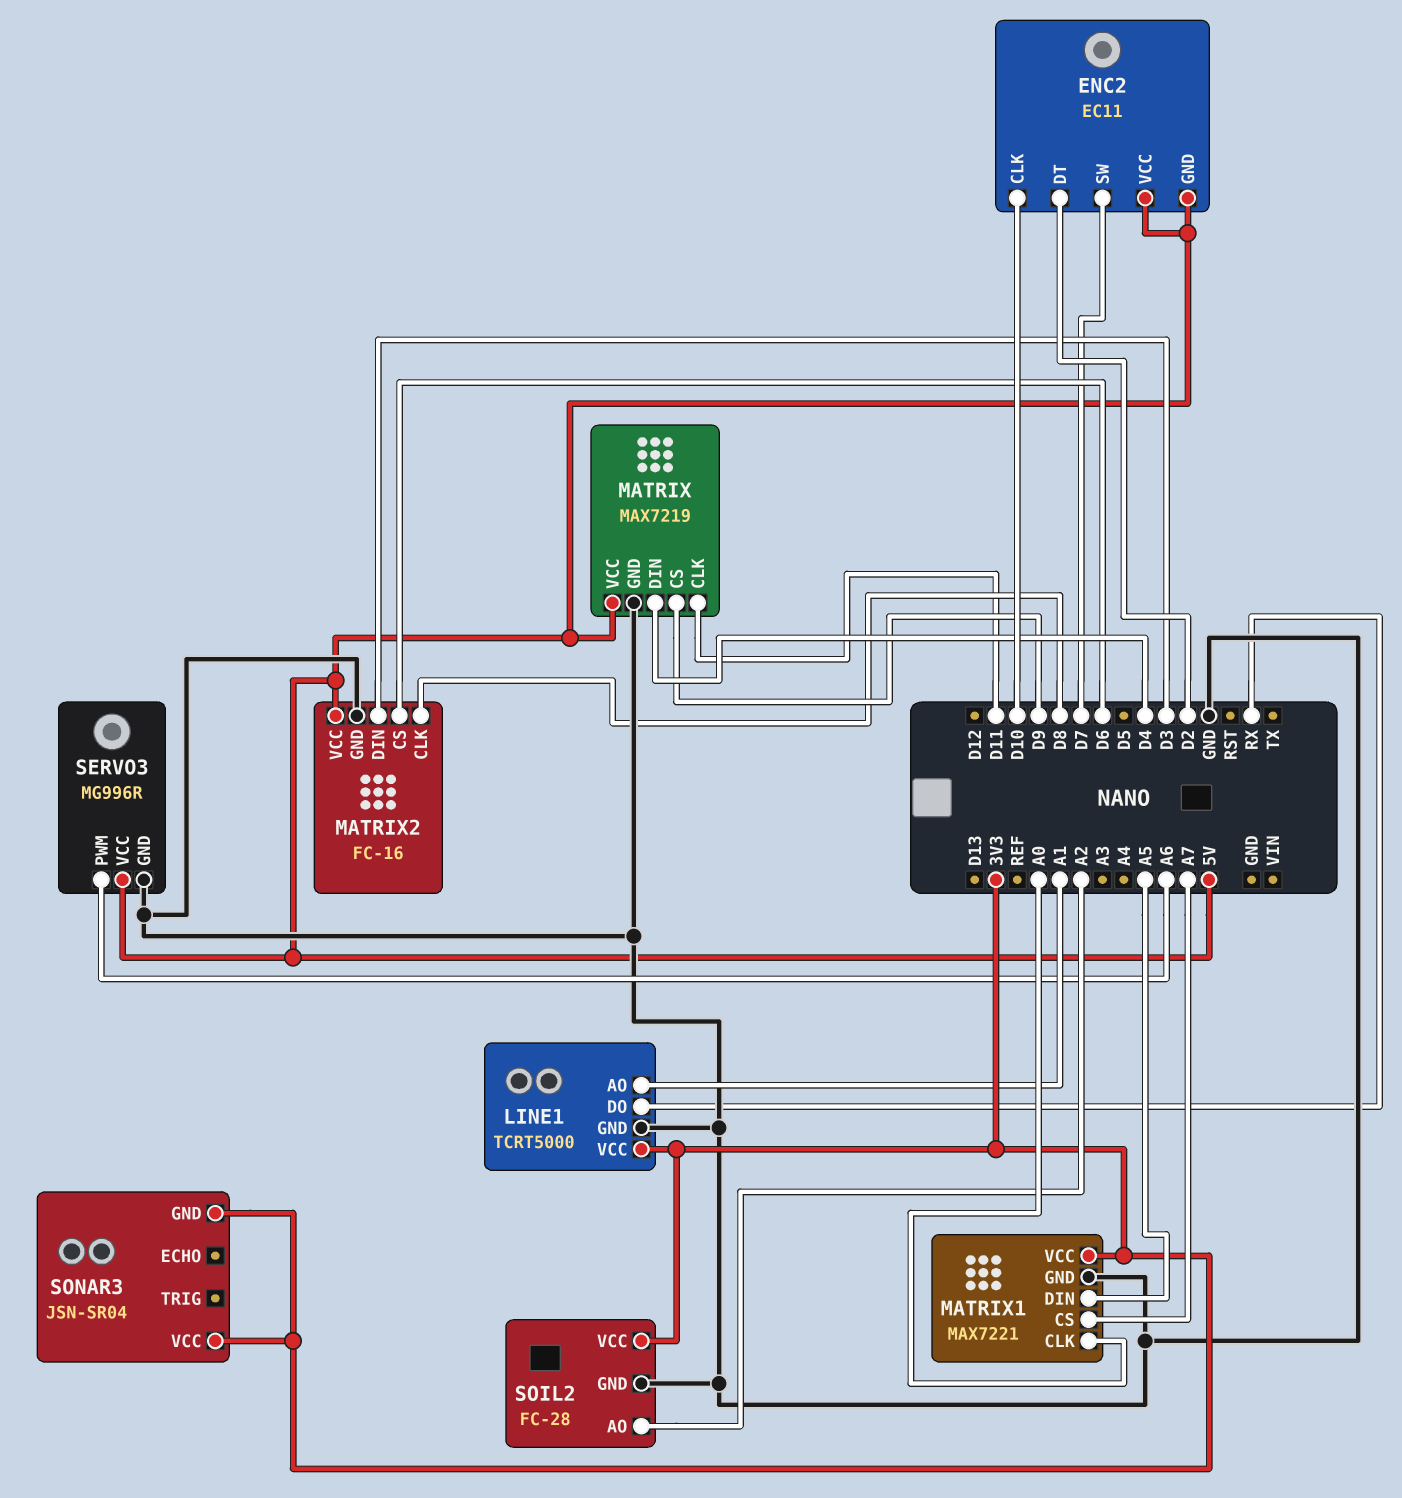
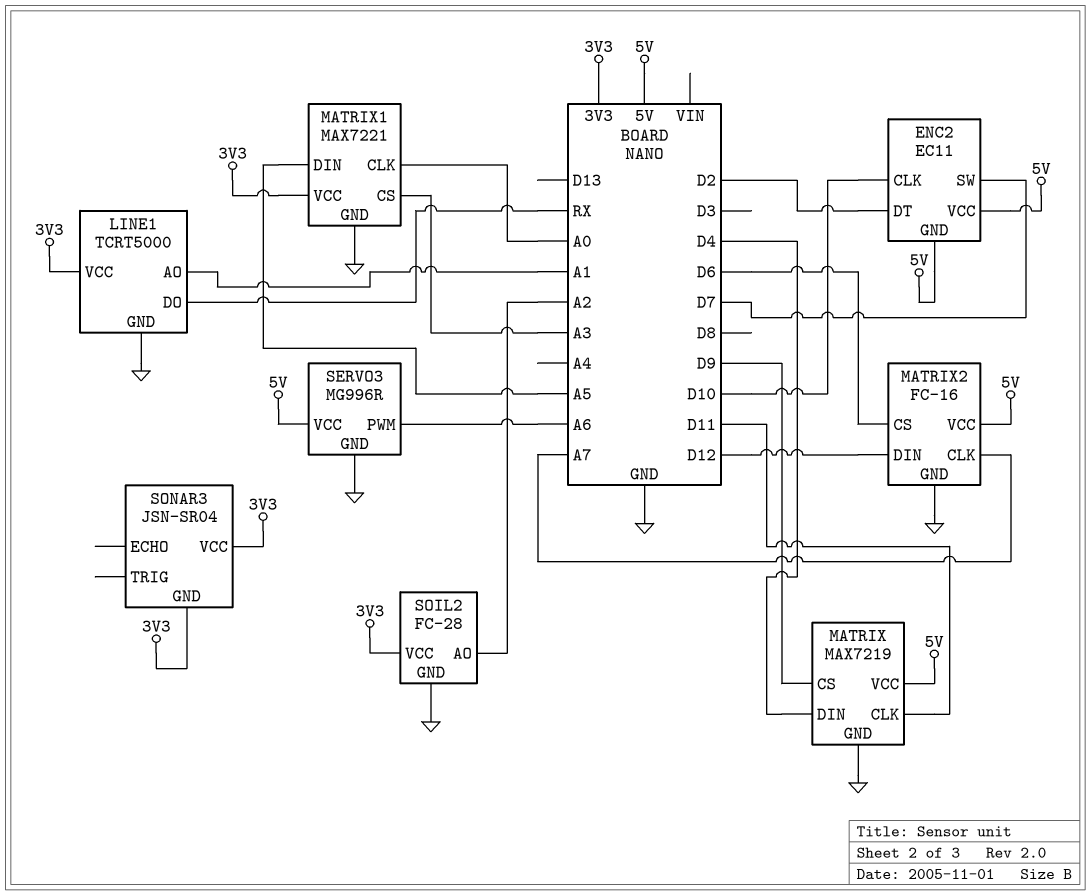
MATRIX1 pin CS: A7 -> A3
MATRIX2 pin CLK: D8 -> A7
MATRIX2 pin DIN: D3 -> D12

